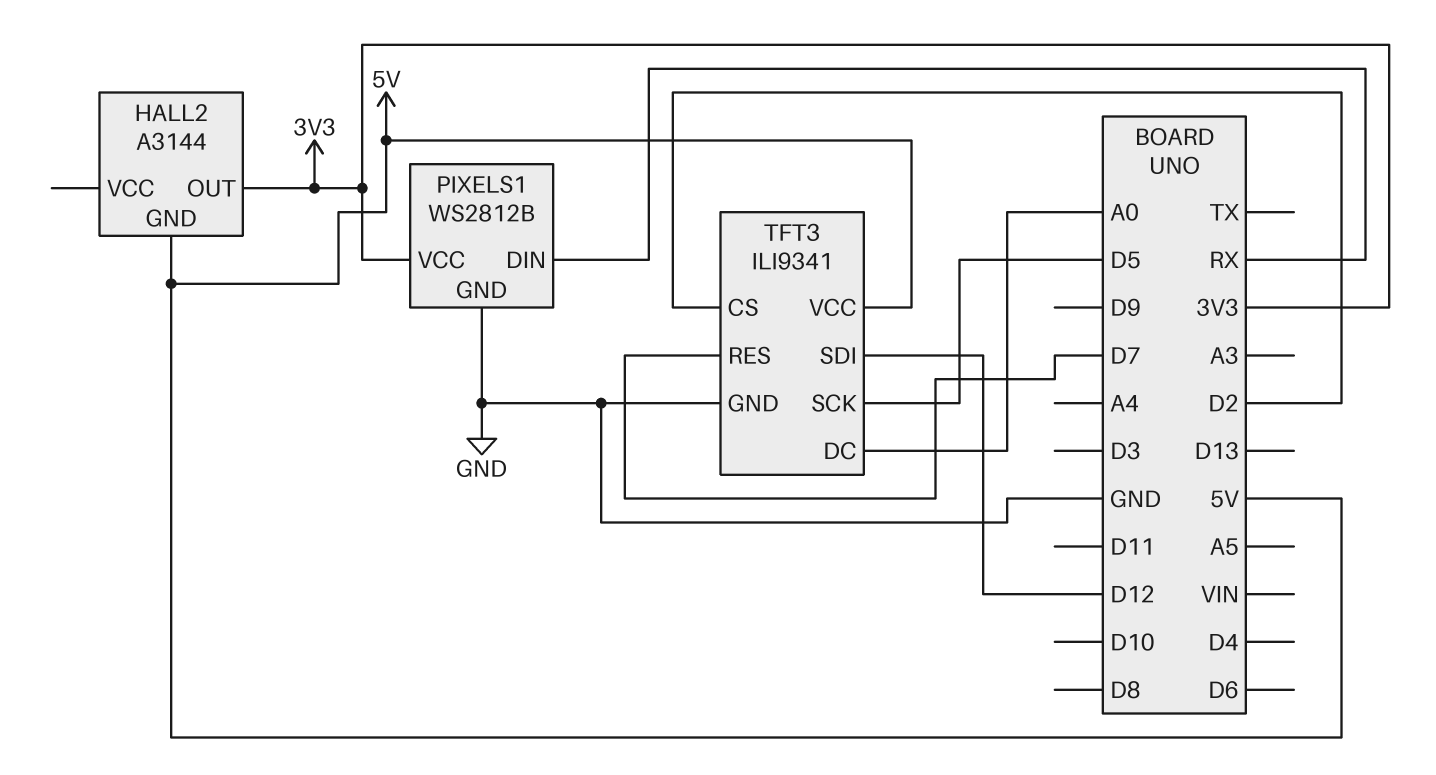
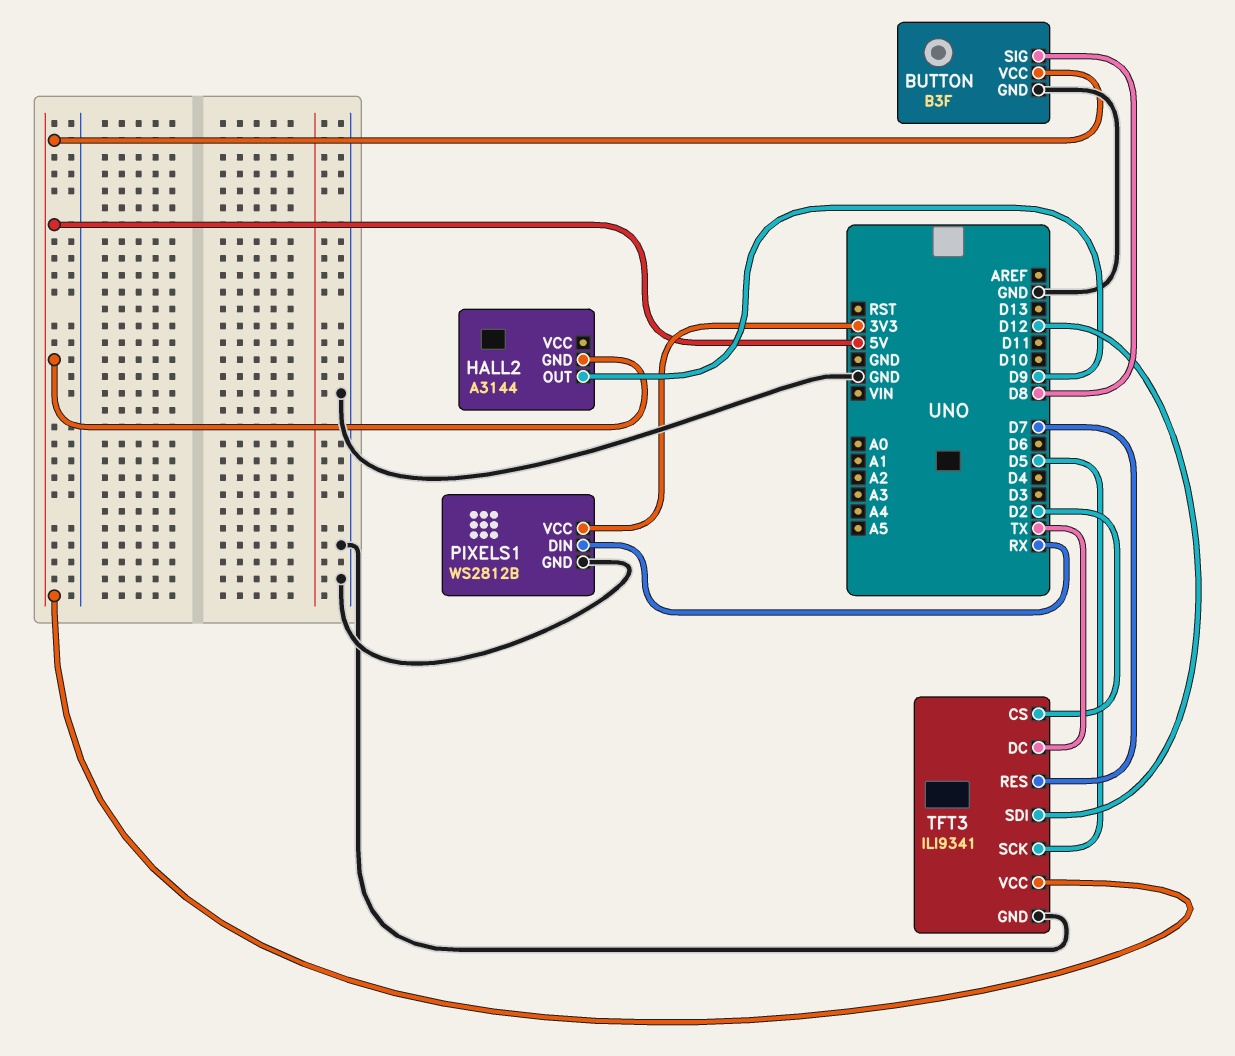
BUTTON: none -> B3F
BUTTON pin GND: none -> GND
BUTTON pin SIG: none -> D8
BUTTON pin VCC: none -> 5V
HALL2 pin OUT: 3V3 -> D9
TFT3 pin DC: A0 -> TX

